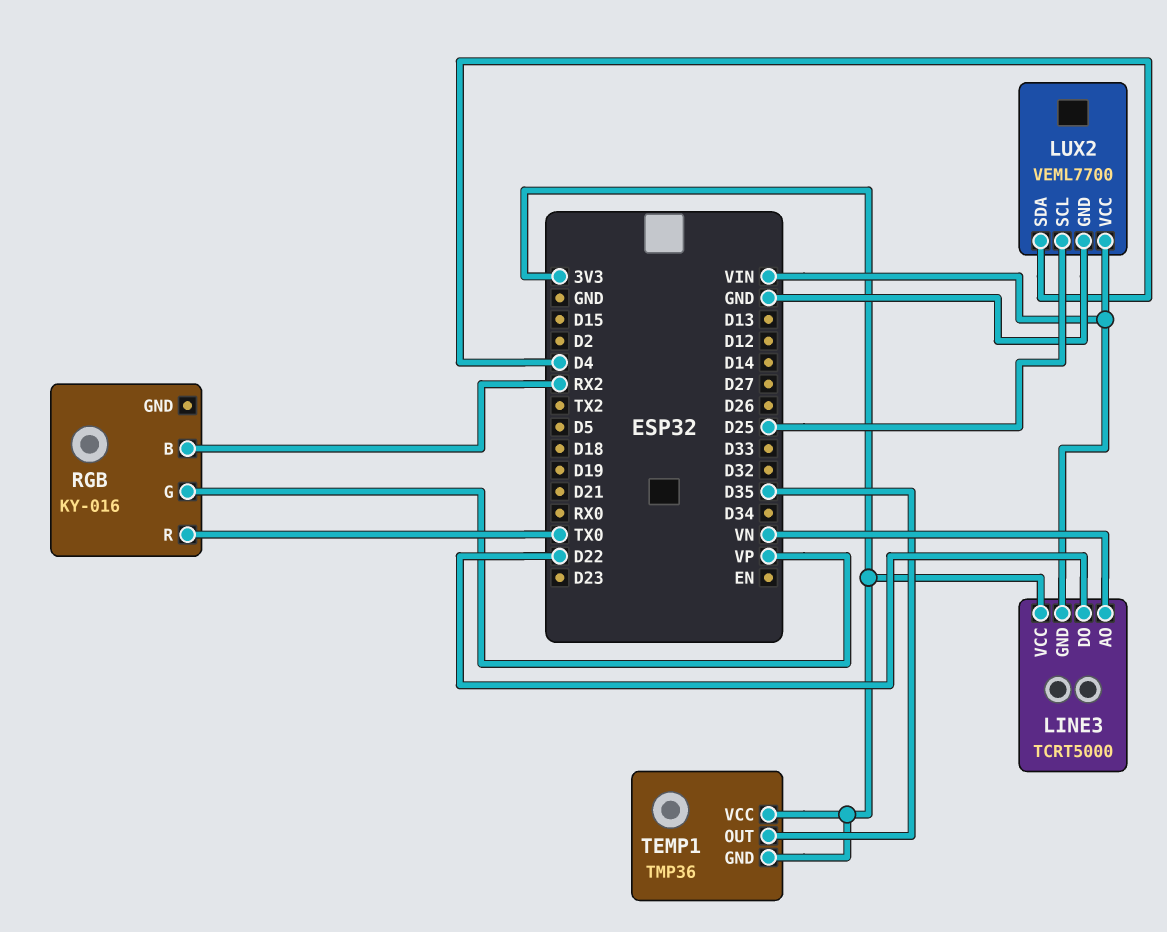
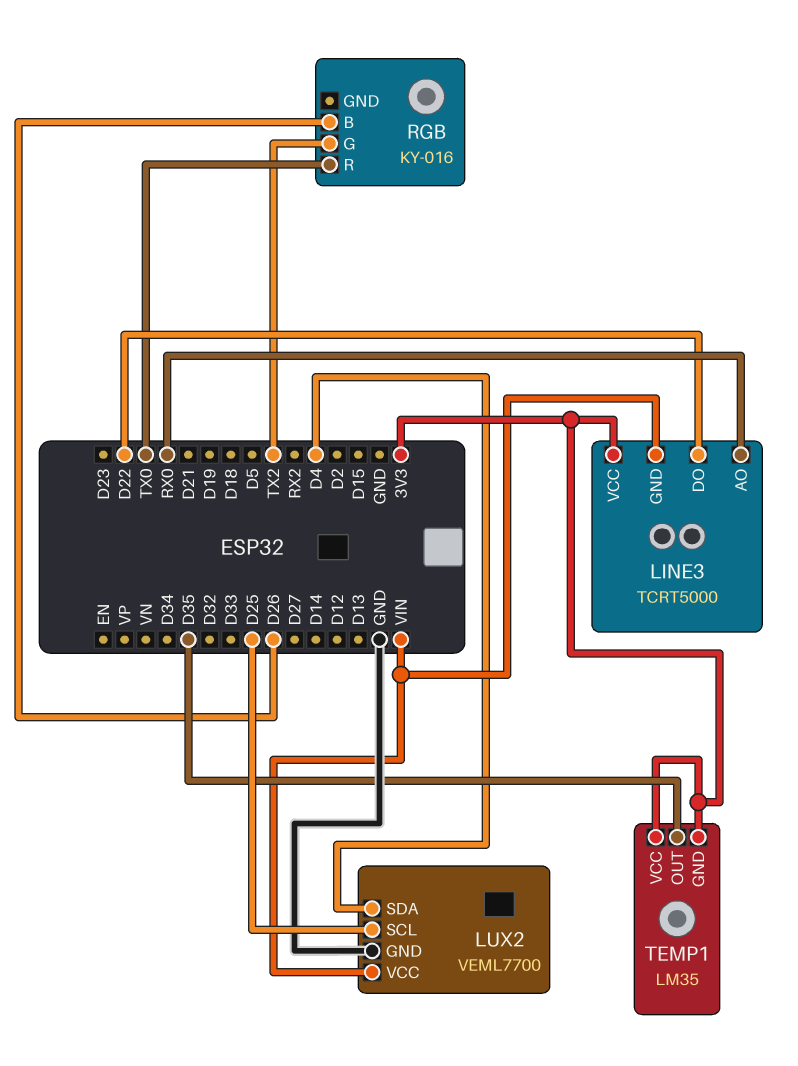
LINE3 pin AO: VN -> RX0
RGB pin B: RX2 -> D26
RGB pin G: VP -> TX2
TEMP1: TMP36 -> LM35

